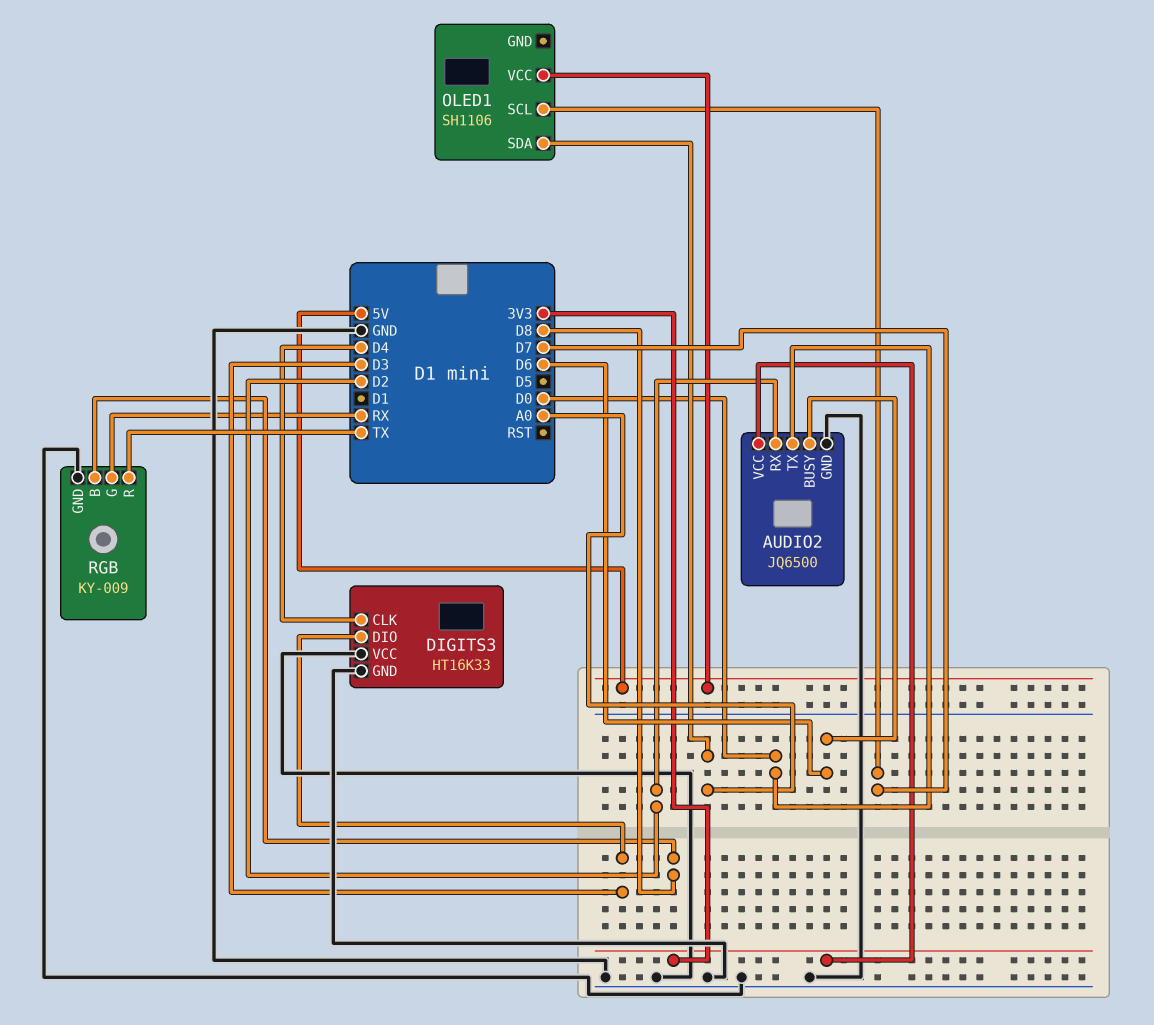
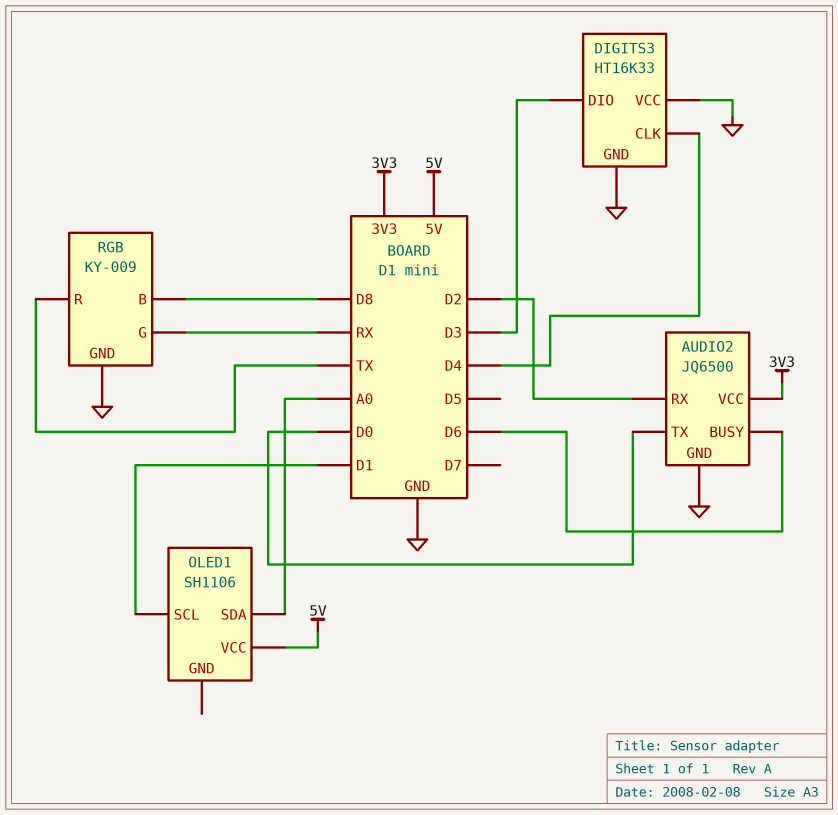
OLED1 pin SCL: D7 -> D1

